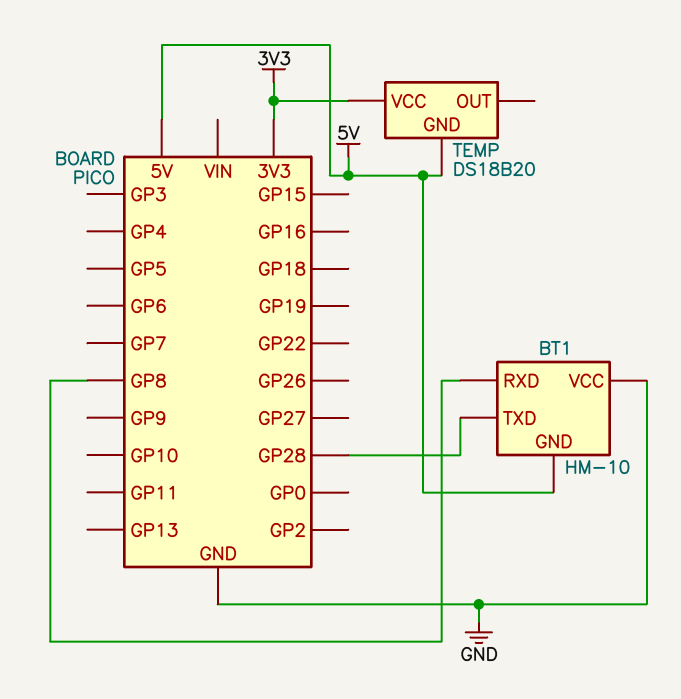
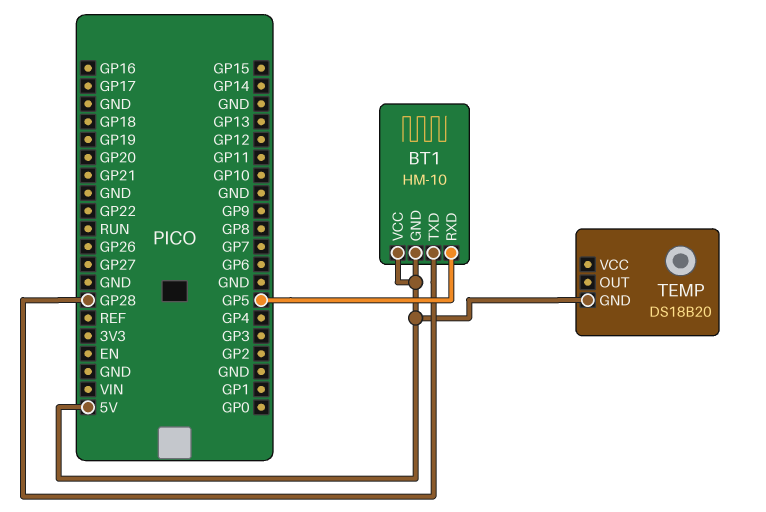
BT1 pin RXD: GP8 -> GP5
BT1 pin VCC: GND -> 5V
TEMP pin VCC: 3V3 -> none

